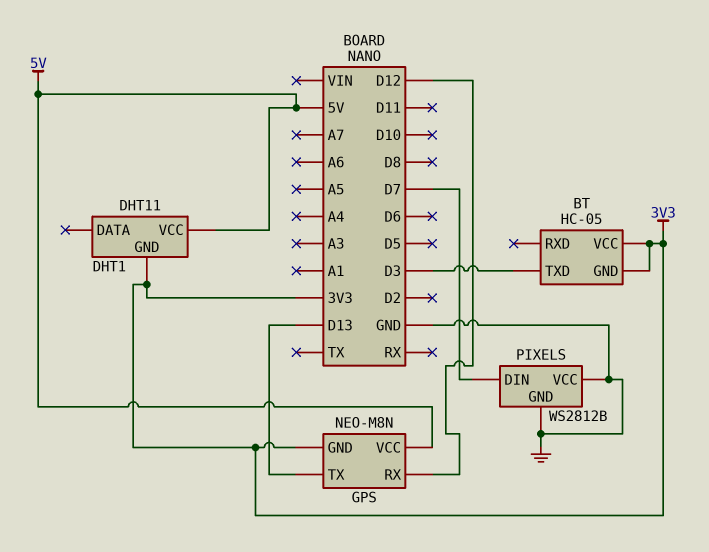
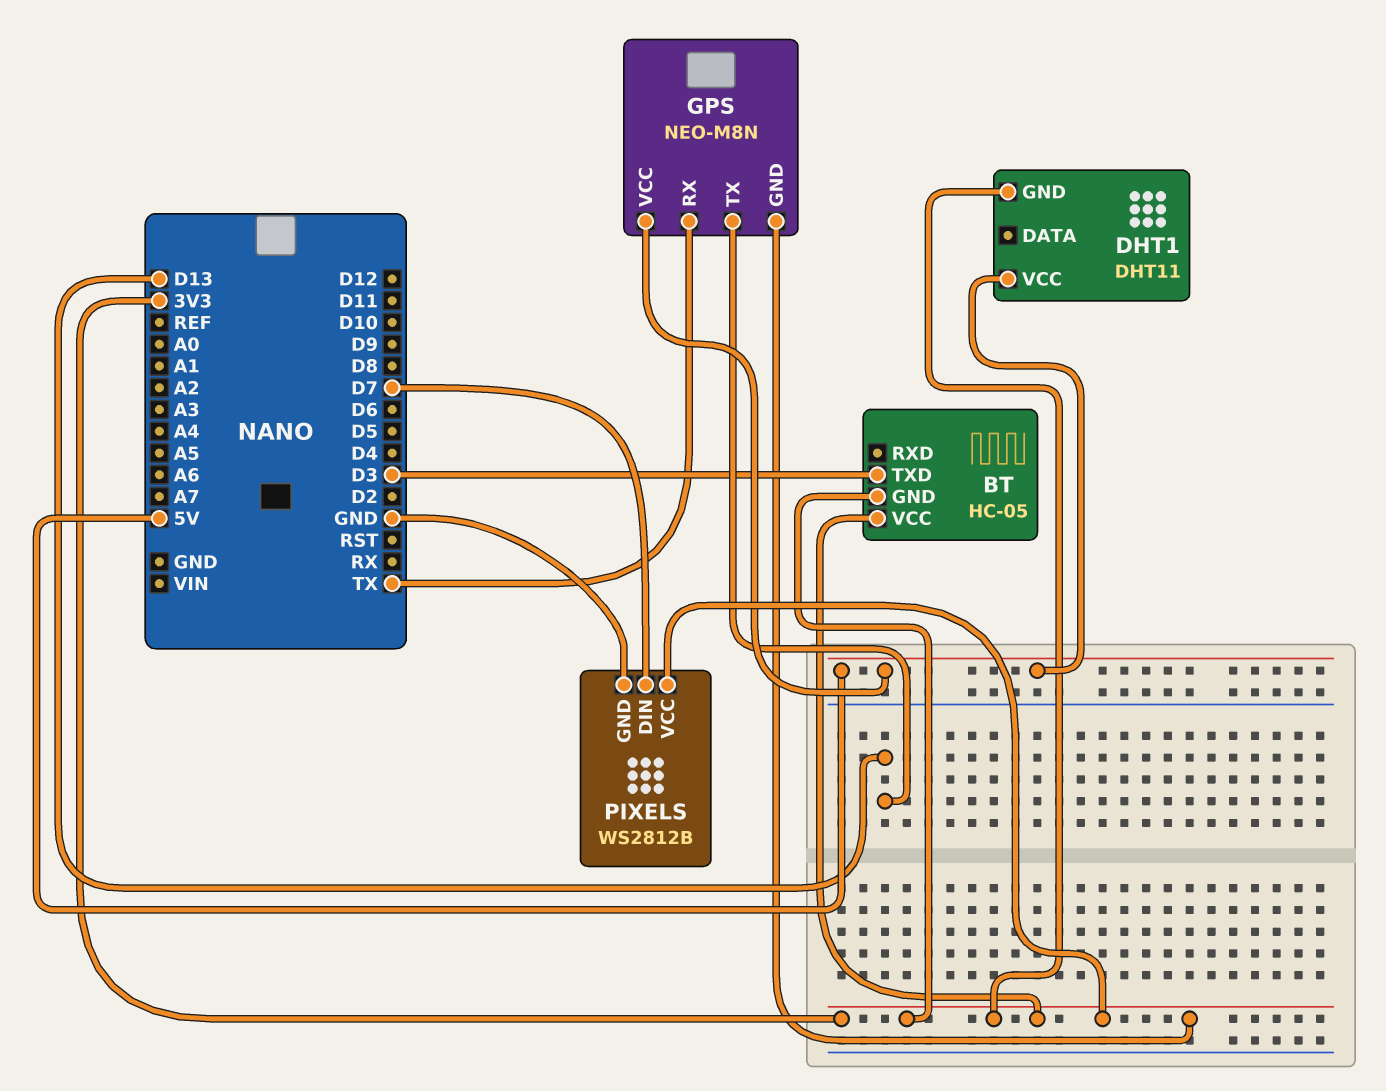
GPS pin RX: D12 -> TX
PIXELS pin VCC: GND -> 3V3

